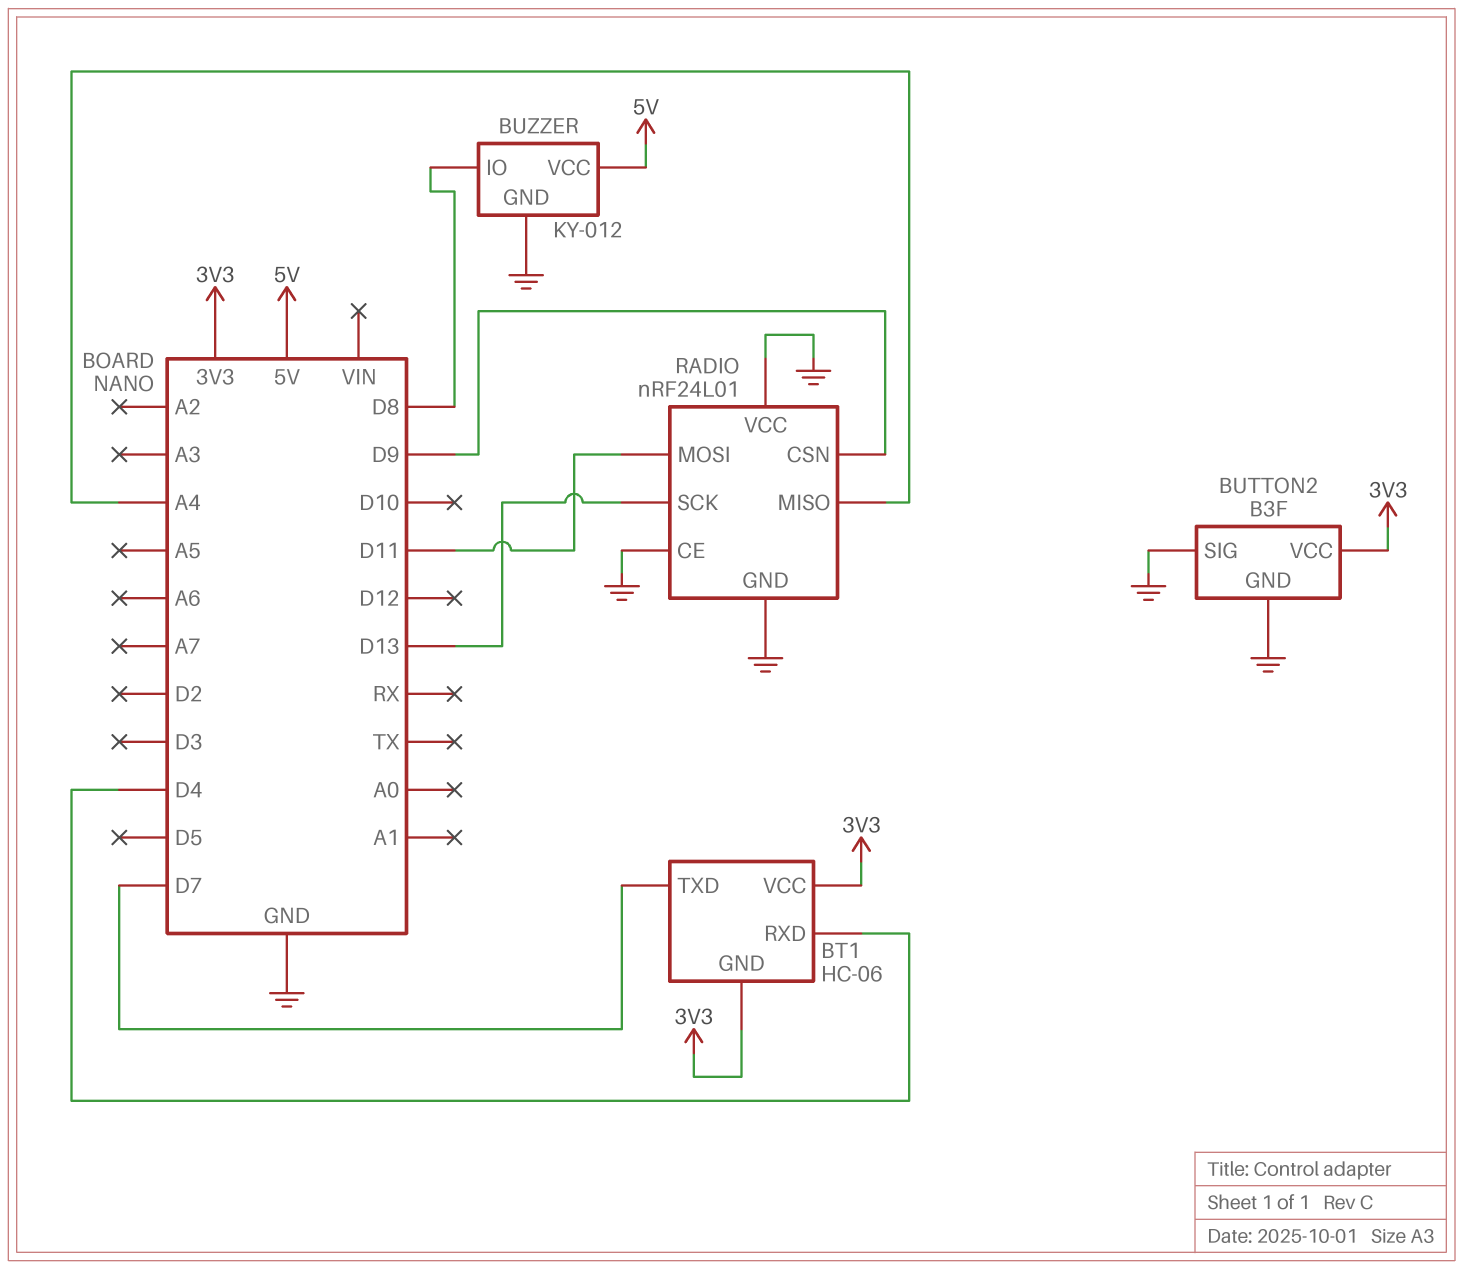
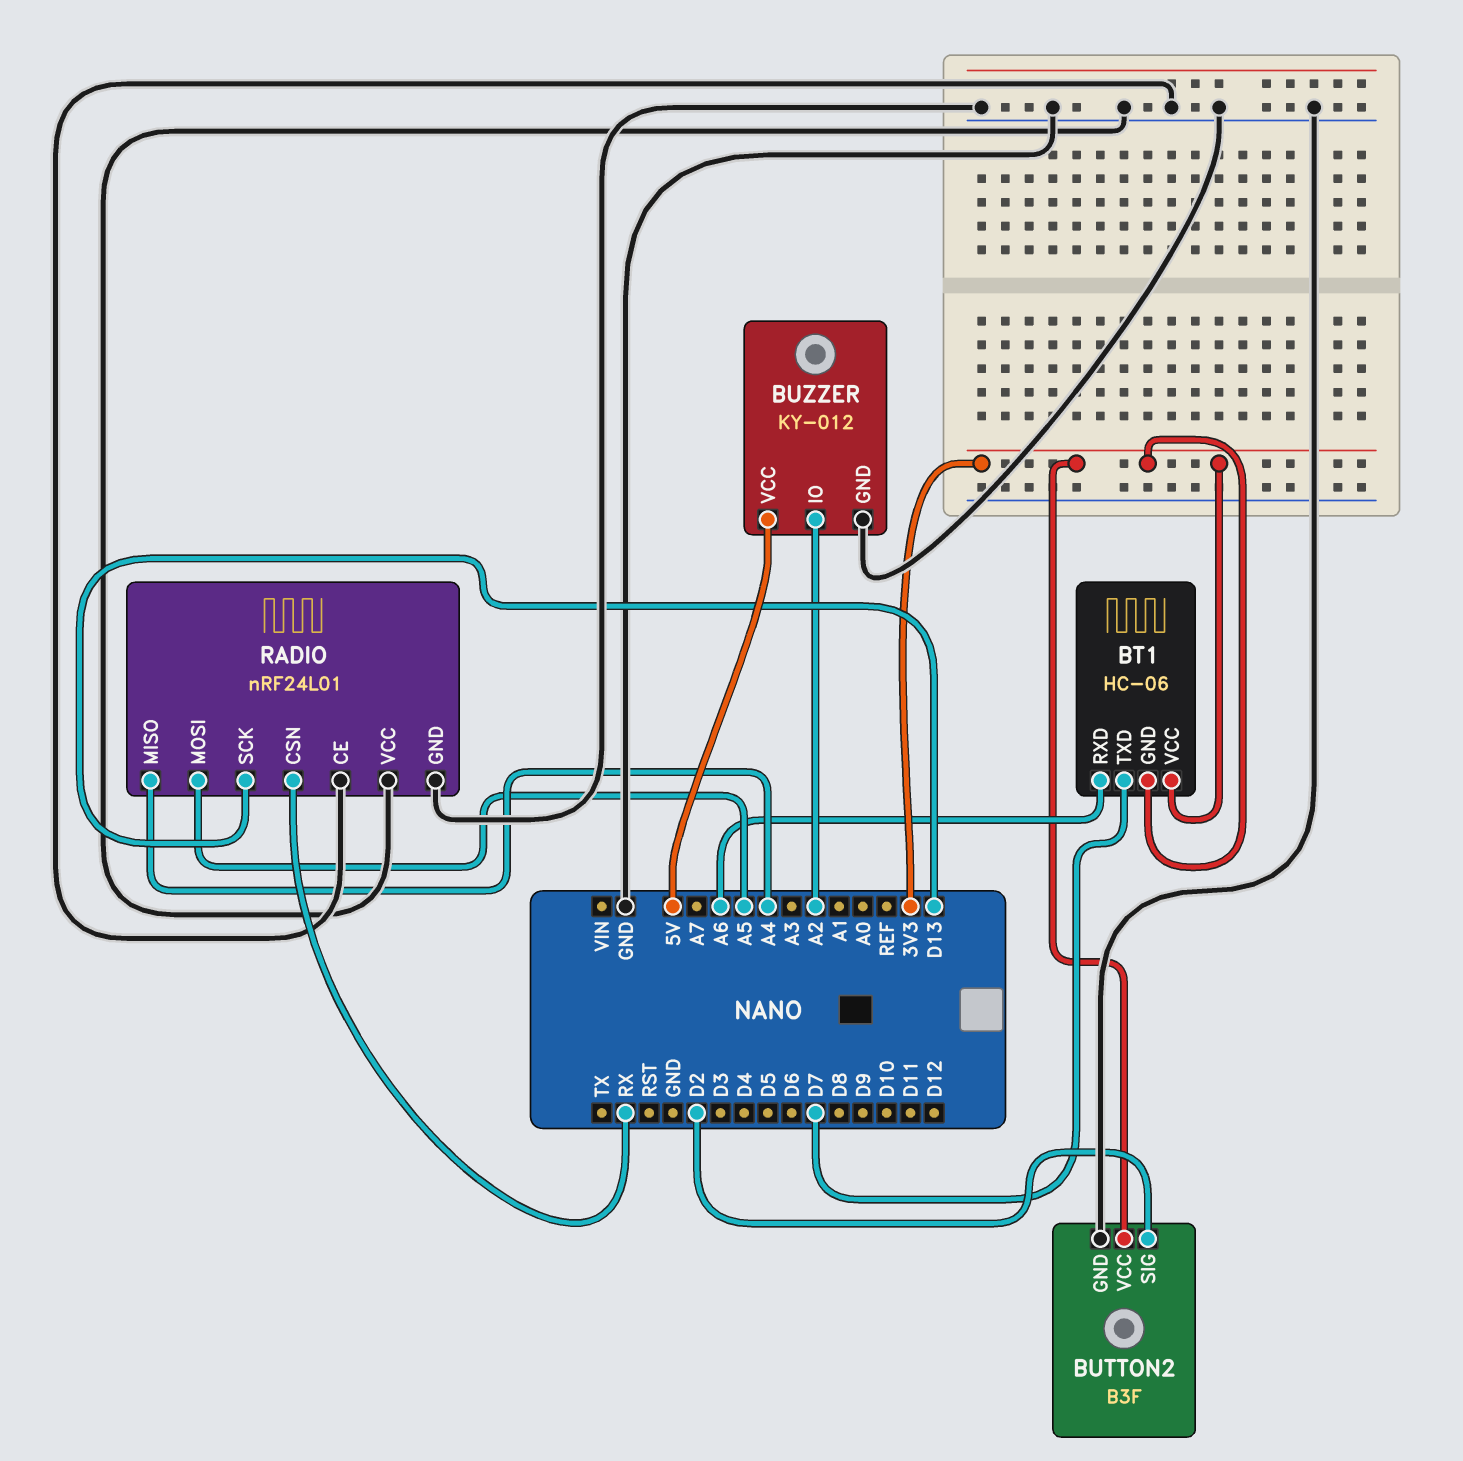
BT1 pin RXD: D4 -> A6
BUTTON2 pin SIG: GND -> D2
BUZZER pin IO: D8 -> A2
RADIO pin CSN: D9 -> RX
RADIO pin MOSI: D11 -> A5

